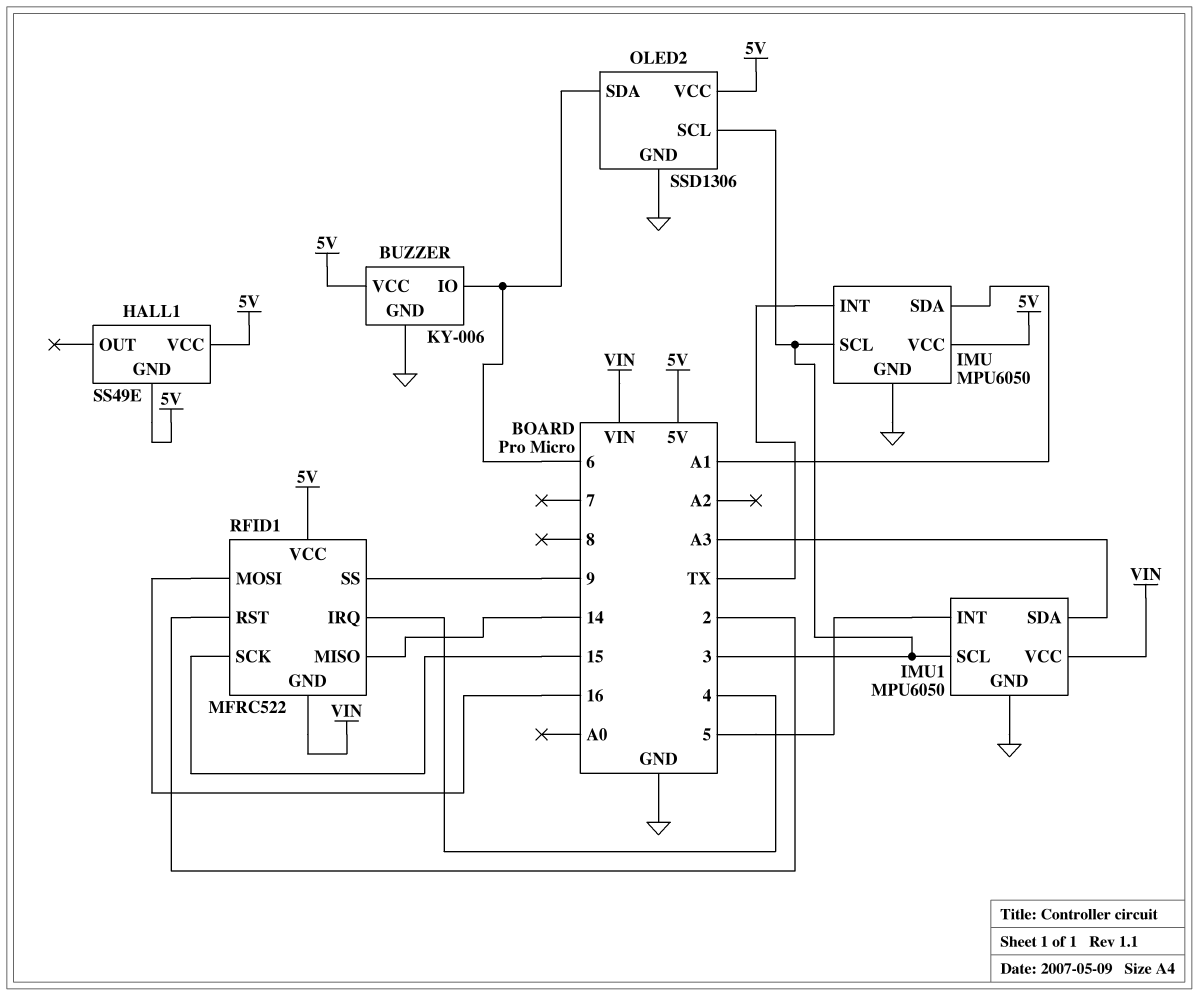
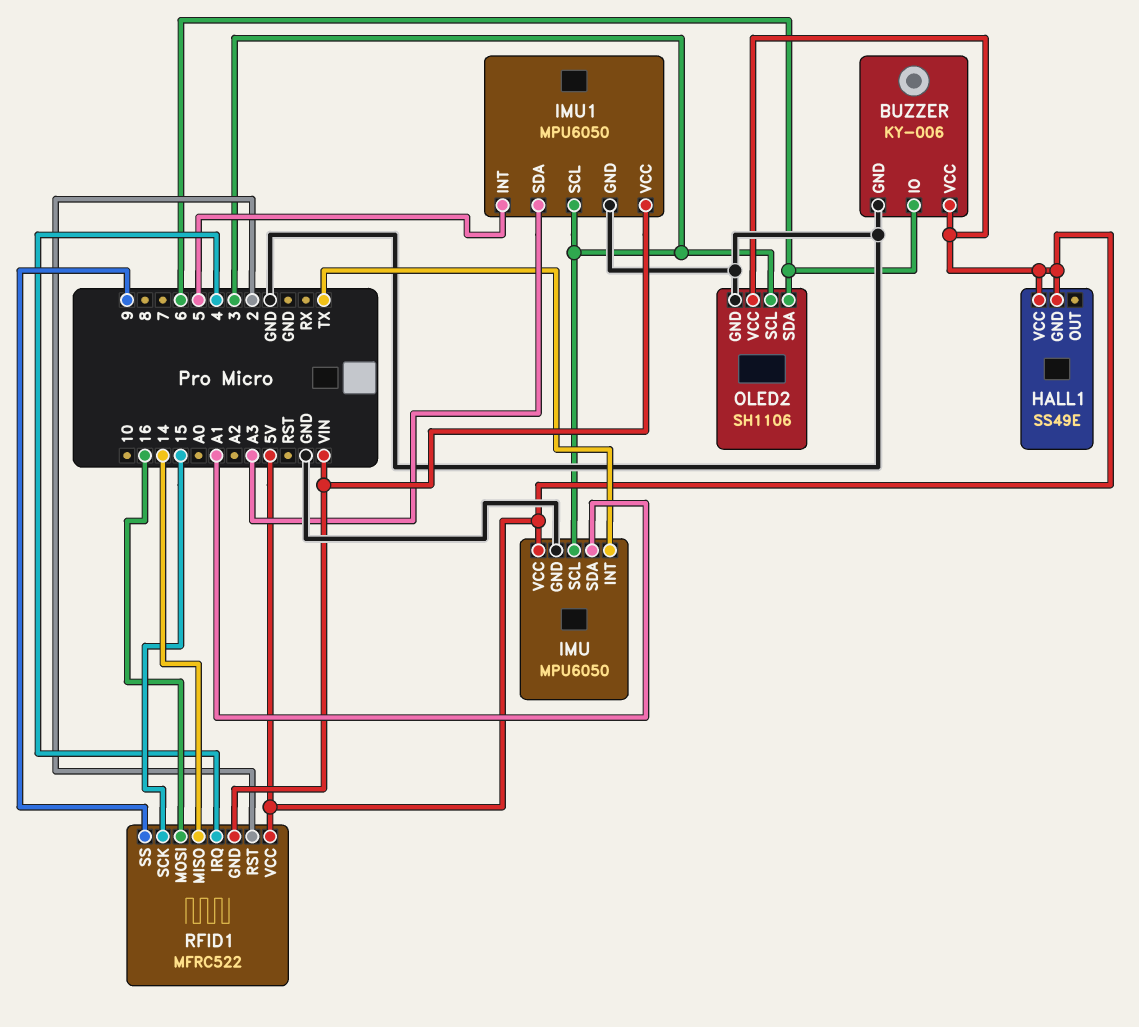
OLED2: SSD1306 -> SH1106

